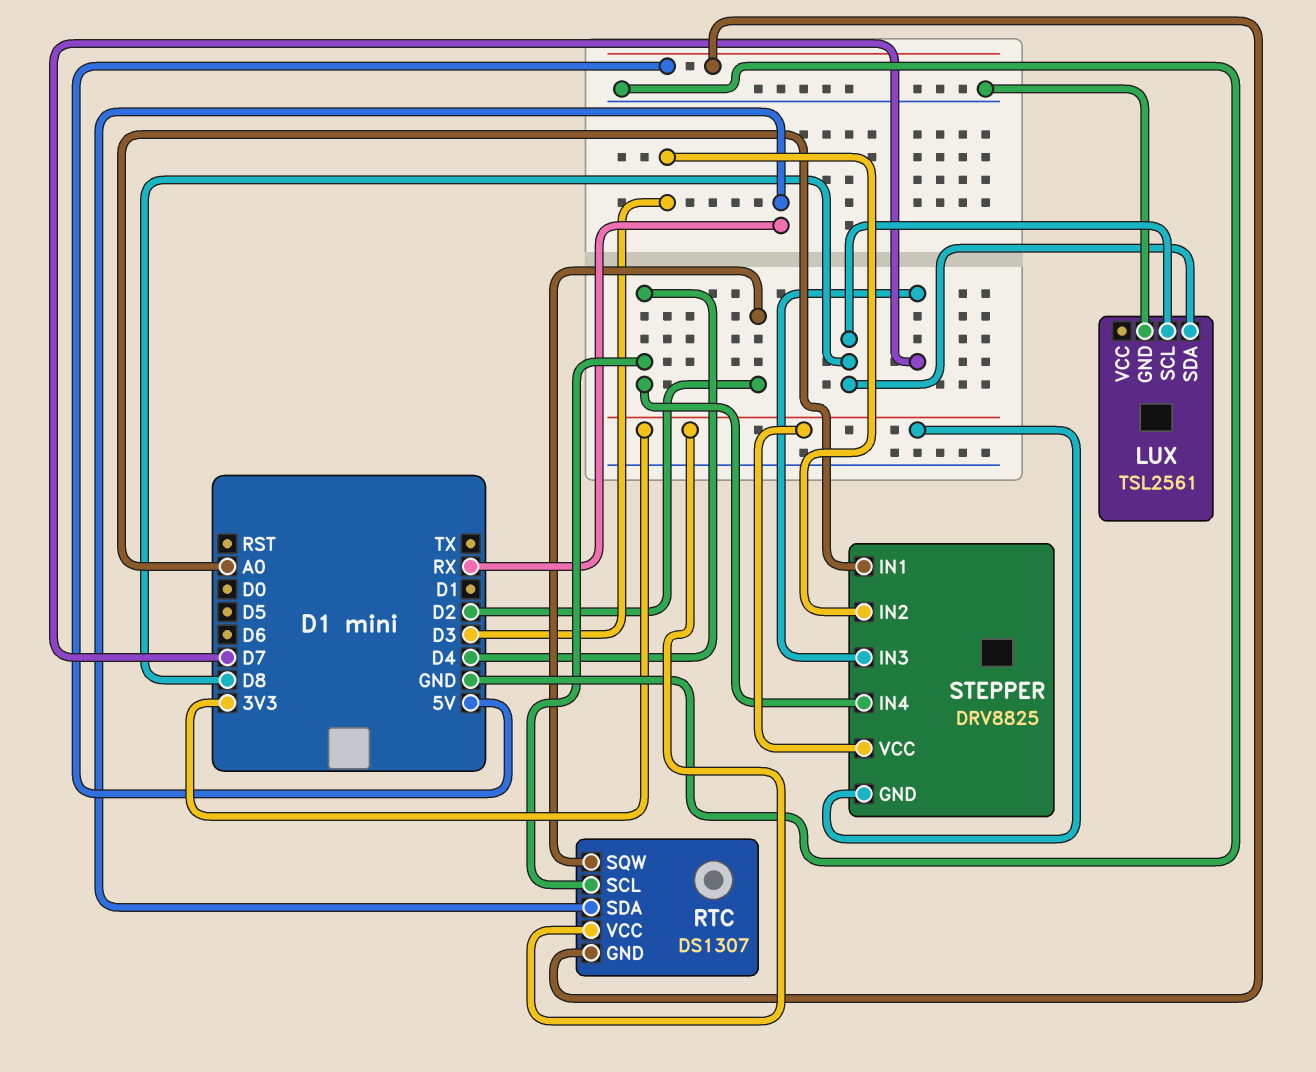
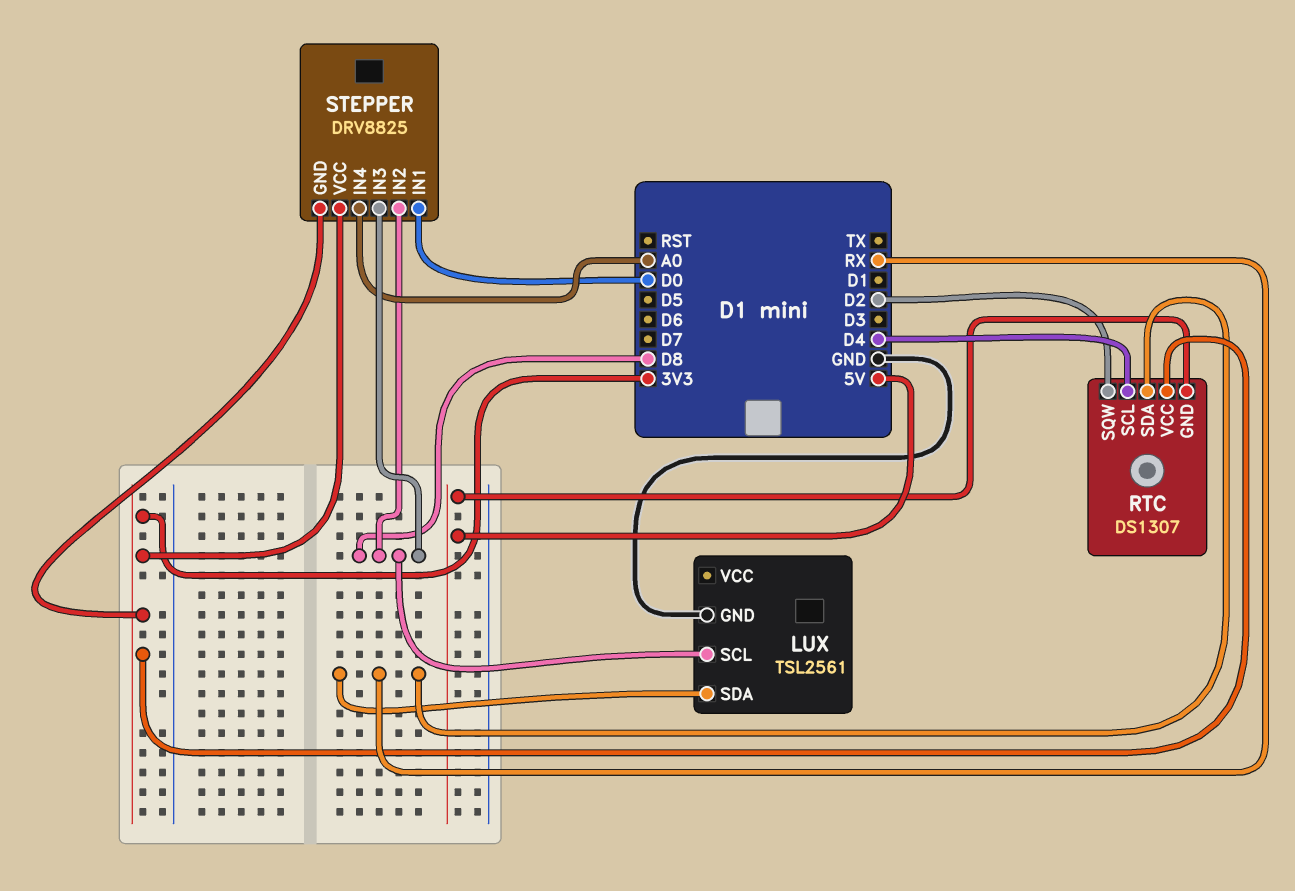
LUX pin SDA: D8 -> RX
STEPPER pin IN1: A0 -> D0
STEPPER pin IN2: D3 -> D8
STEPPER pin IN3: D7 -> D8
STEPPER pin IN4: D4 -> A0

